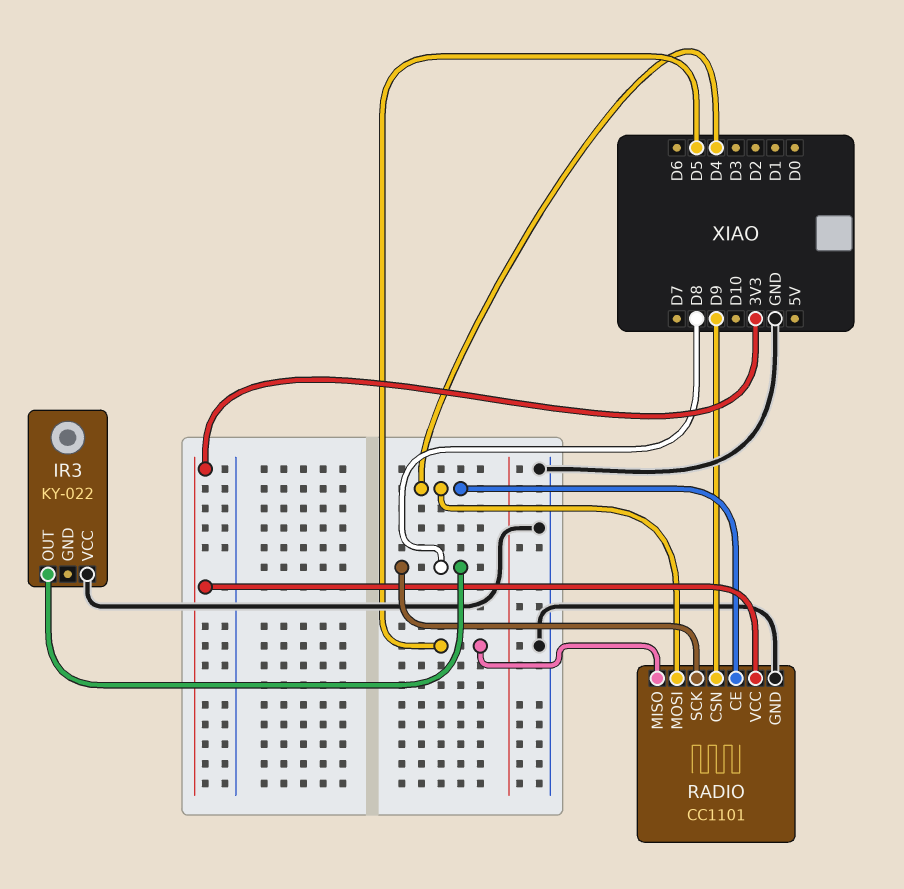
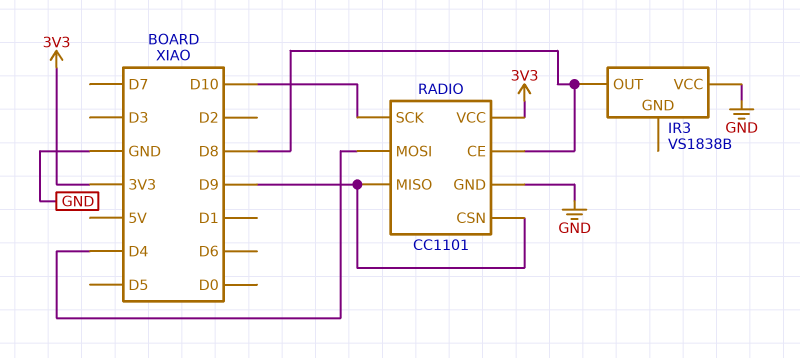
IR3: KY-022 -> VS1838B
RADIO pin CE: D4 -> D8
RADIO pin MISO: D5 -> D9
RADIO pin SCK: D8 -> D10

